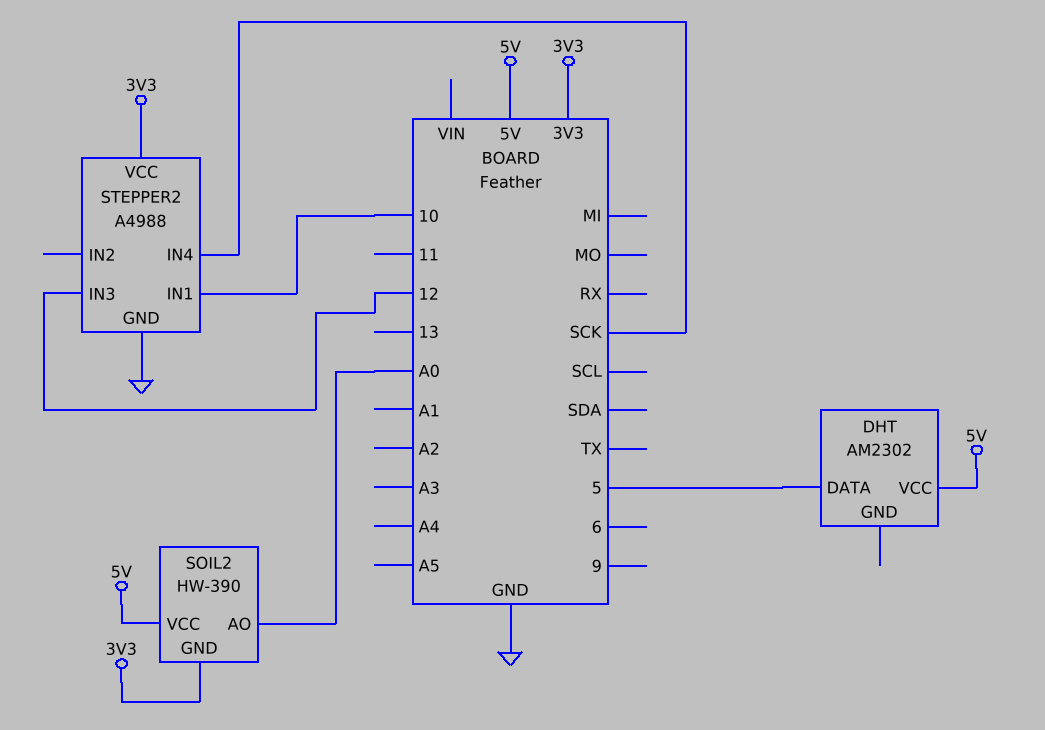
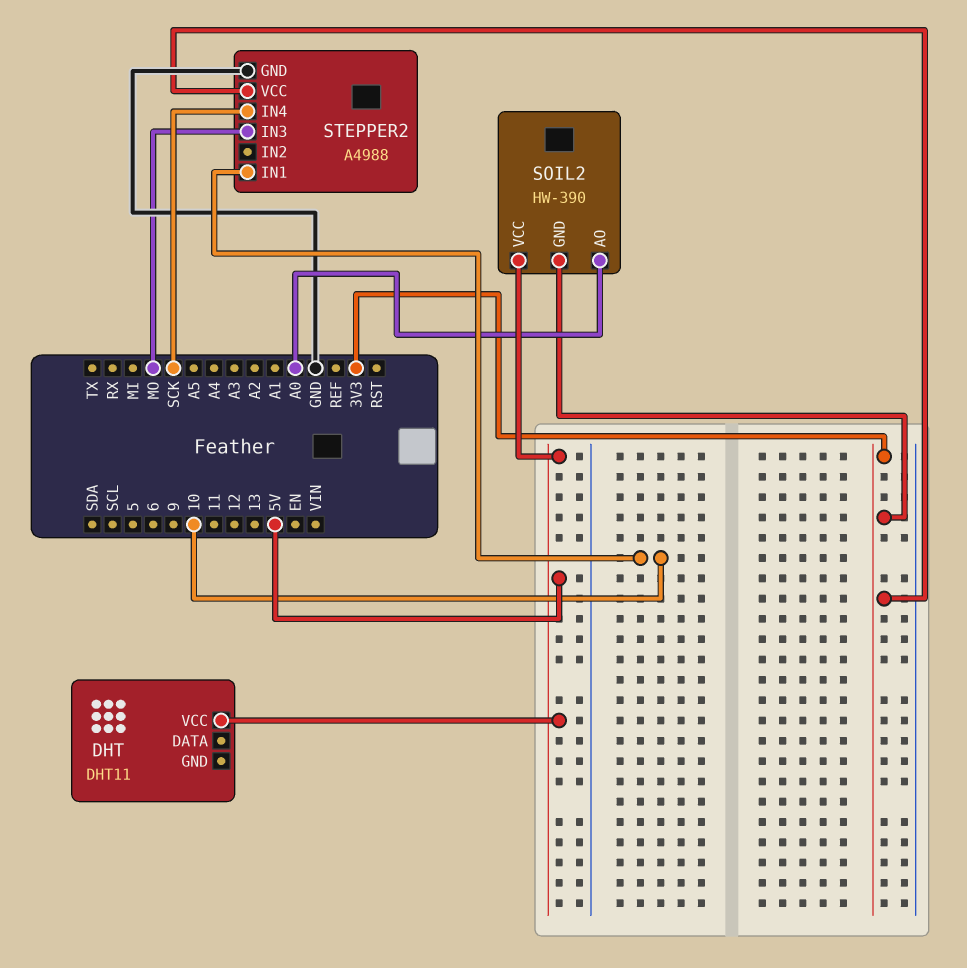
DHT: AM2302 -> DHT11
DHT pin DATA: 5 -> none
STEPPER2 pin IN3: 12 -> MO

